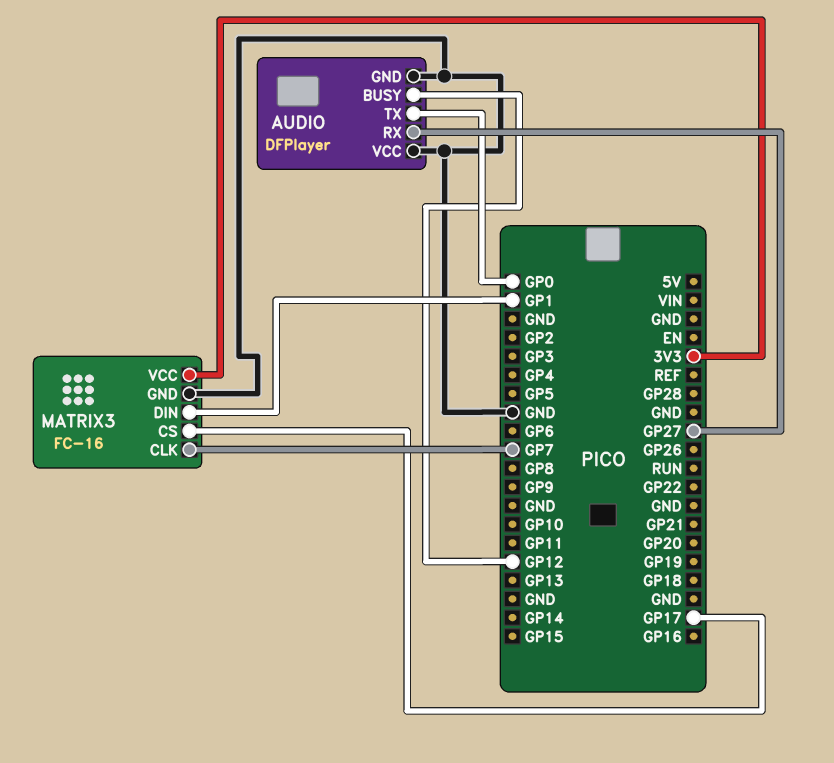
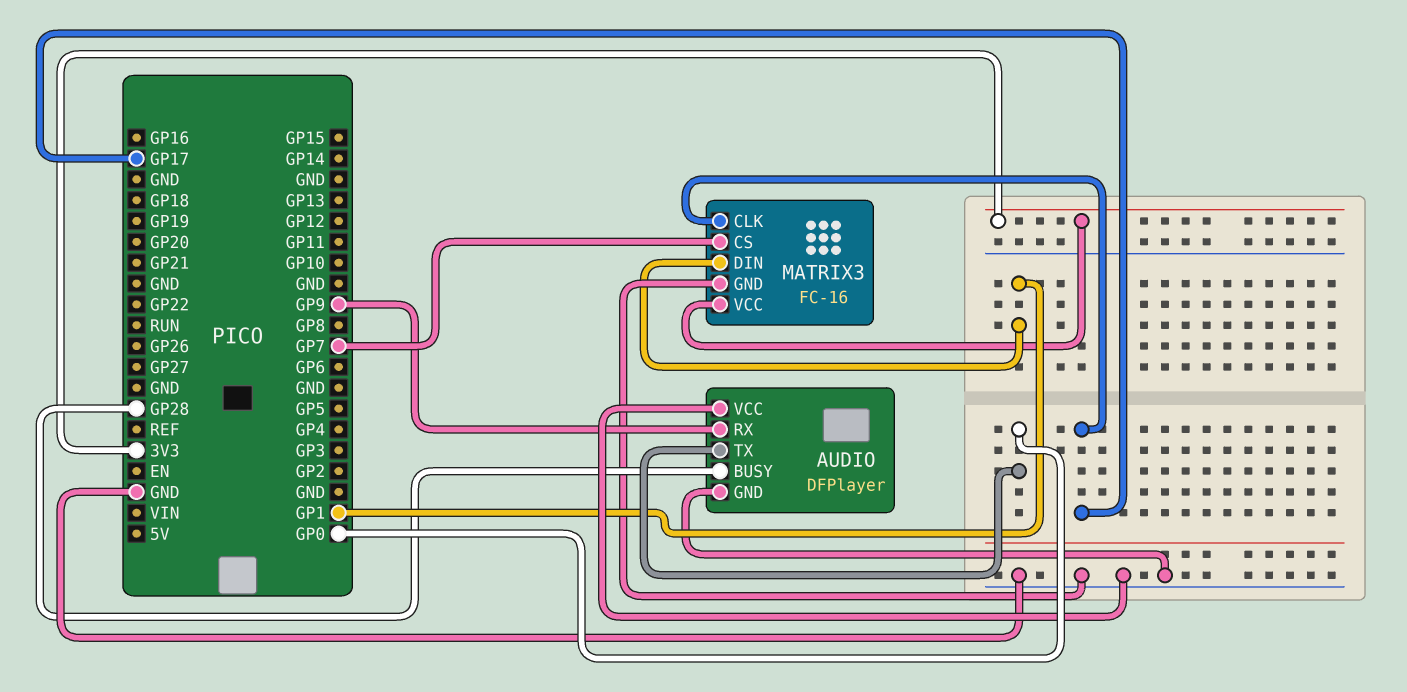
AUDIO pin BUSY: GP12 -> GP28
AUDIO pin RX: GP27 -> GP9
MATRIX3 pin CLK: GP7 -> GP17
MATRIX3 pin CS: GP17 -> GP7

